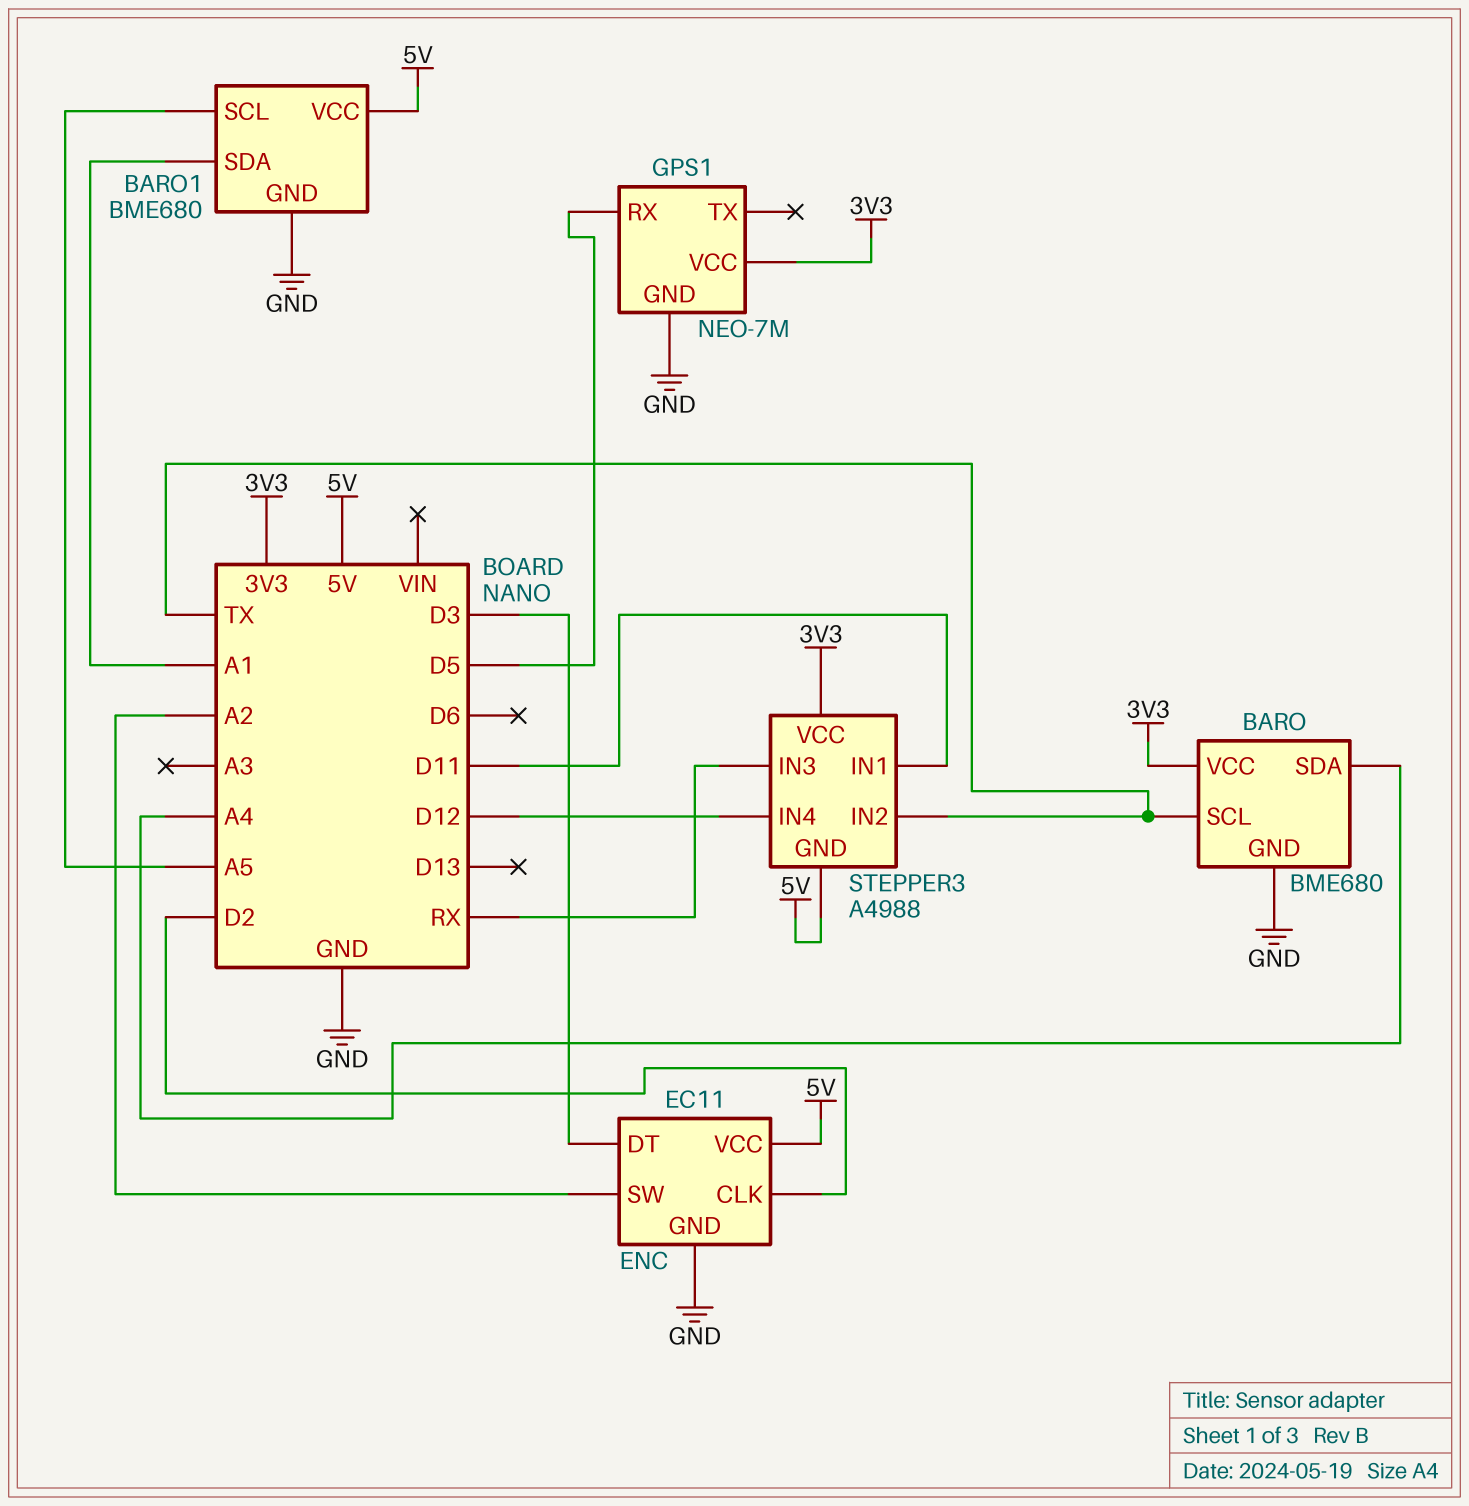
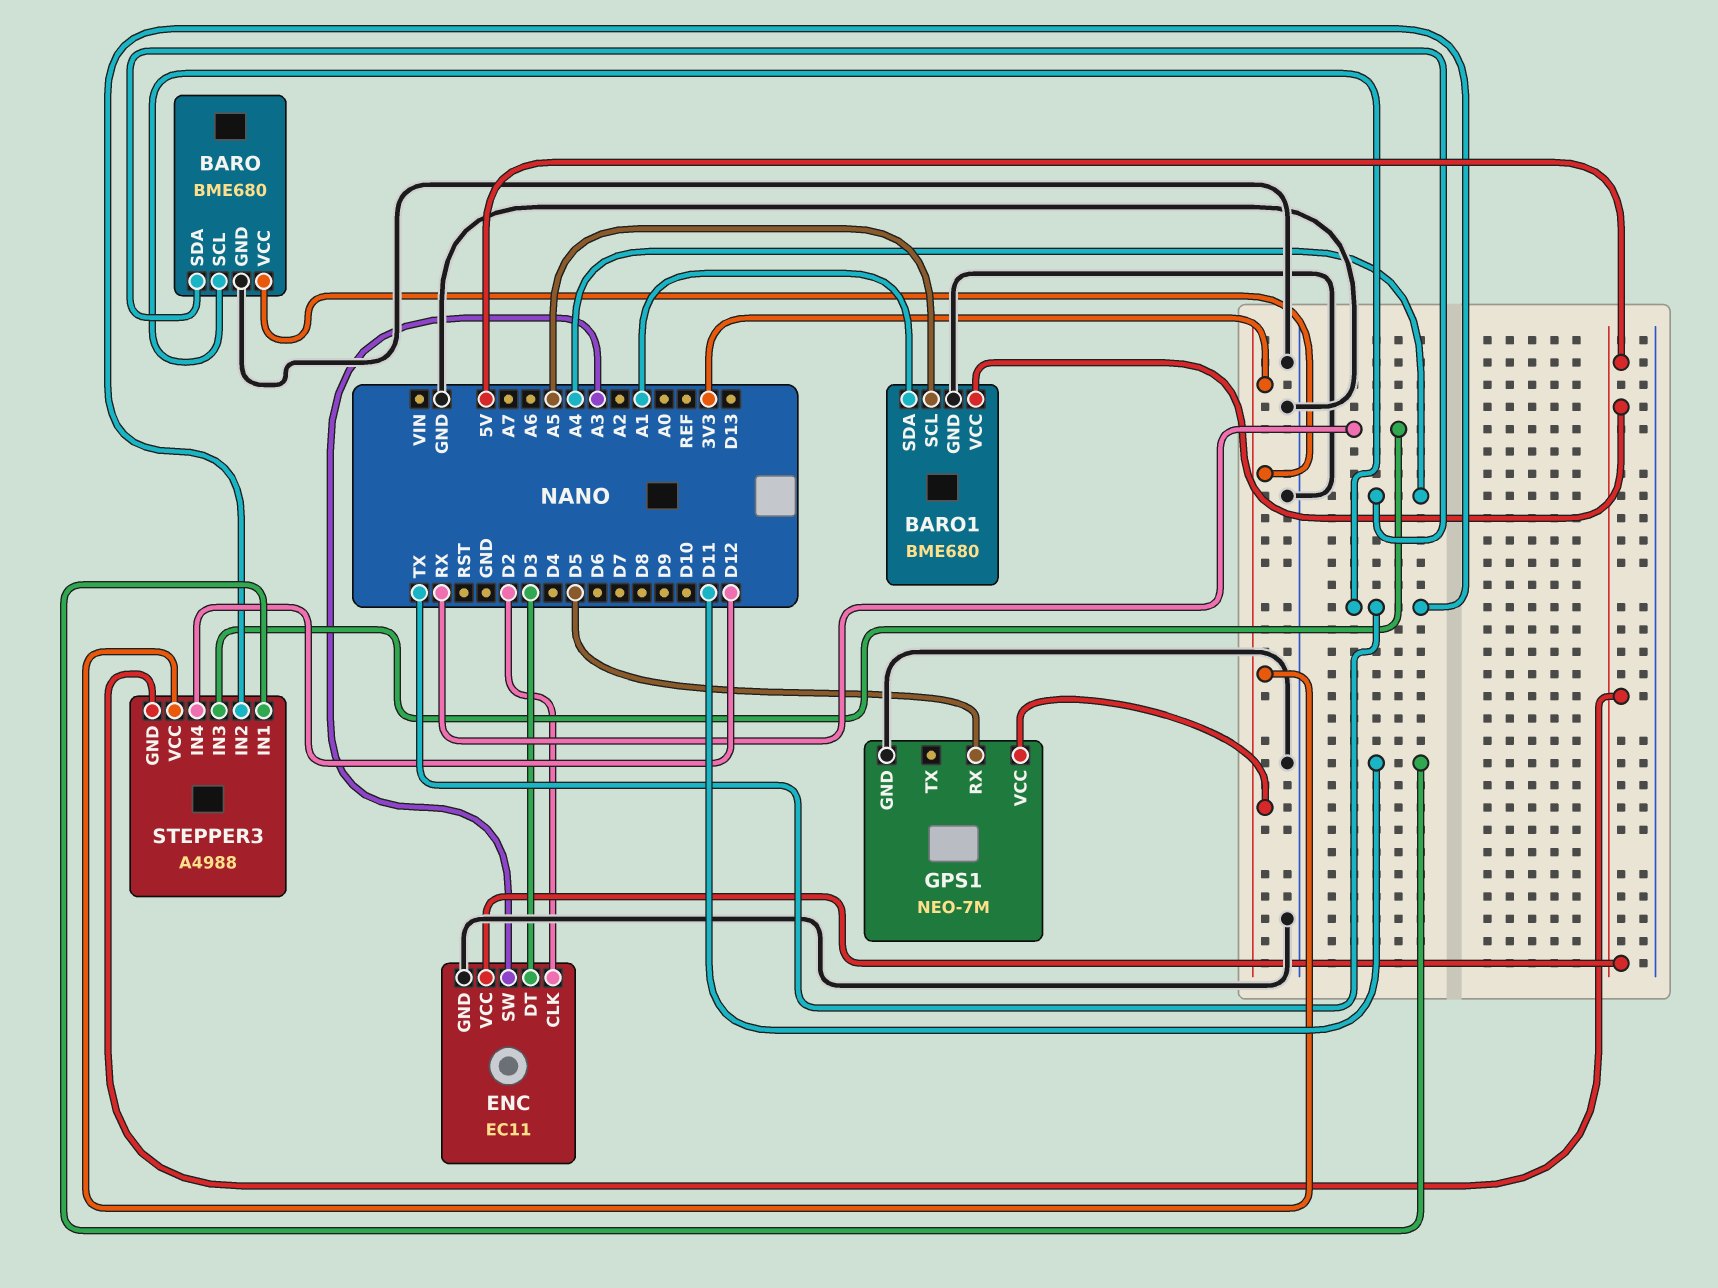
ENC pin SW: A2 -> A3

